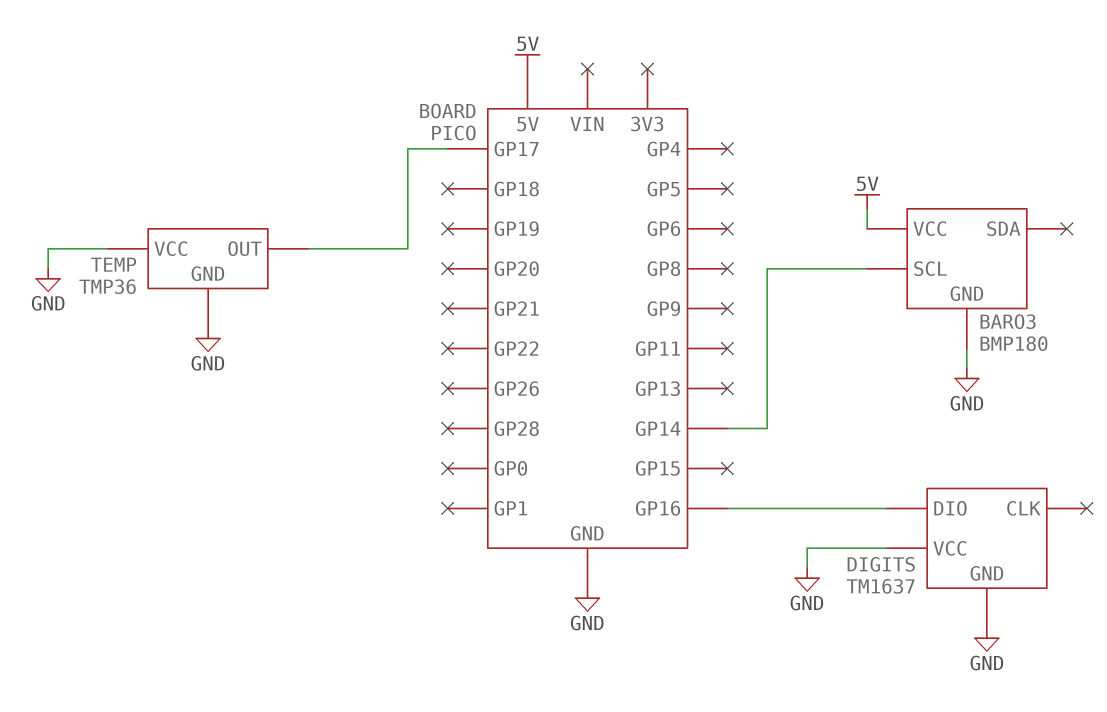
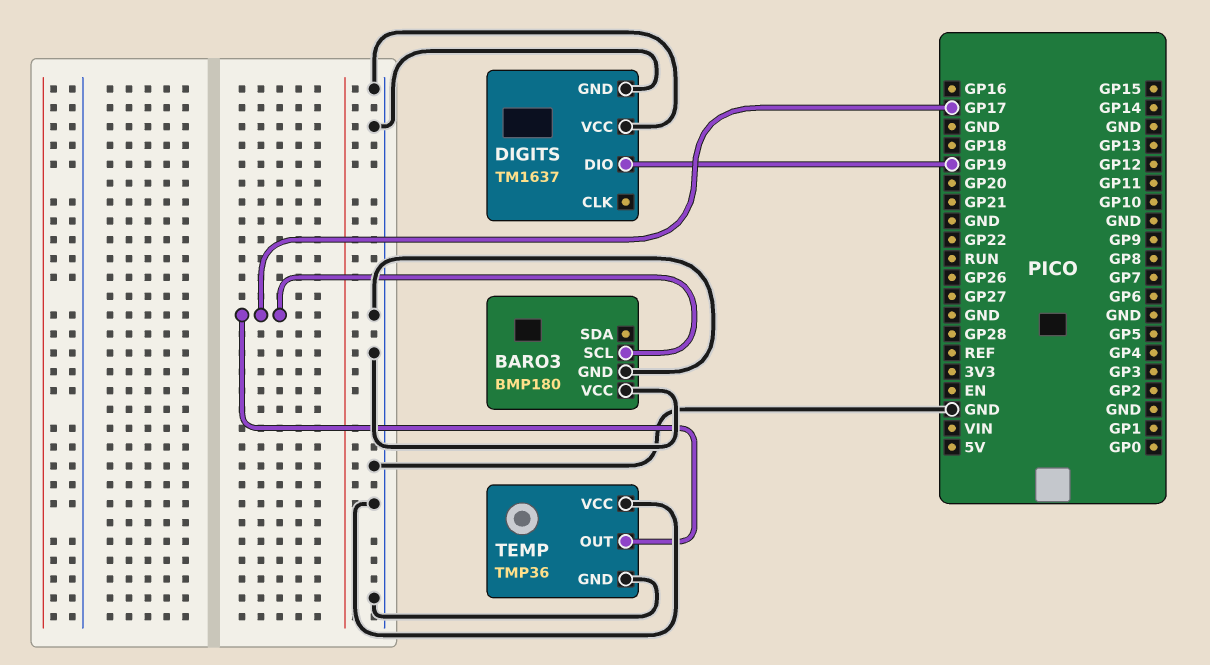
BARO3 pin SCL: GP14 -> GP17
BARO3 pin VCC: 5V -> GND
DIGITS pin DIO: GP16 -> GP19

